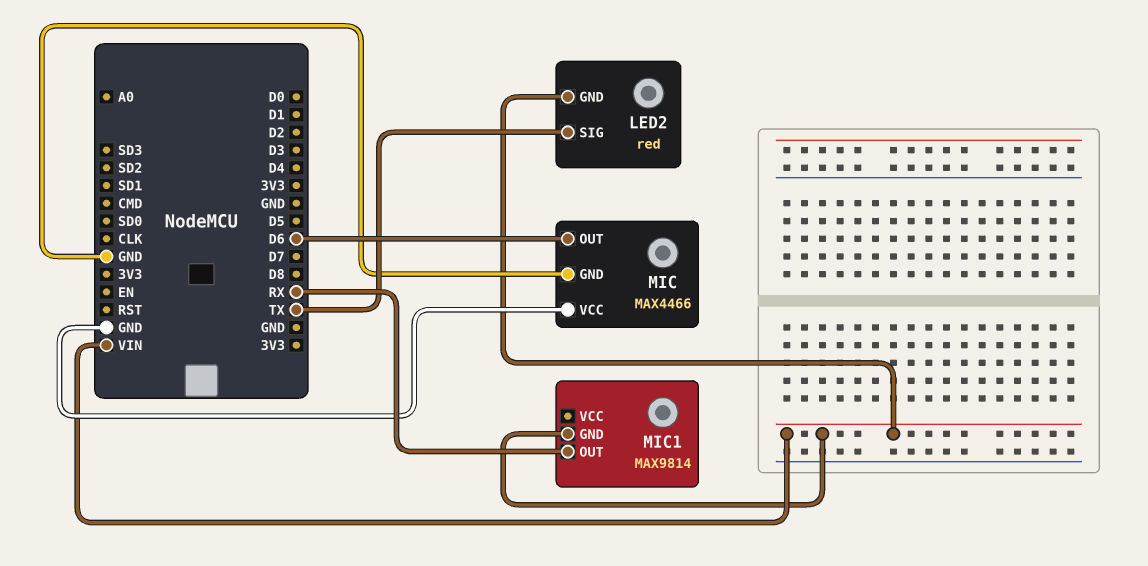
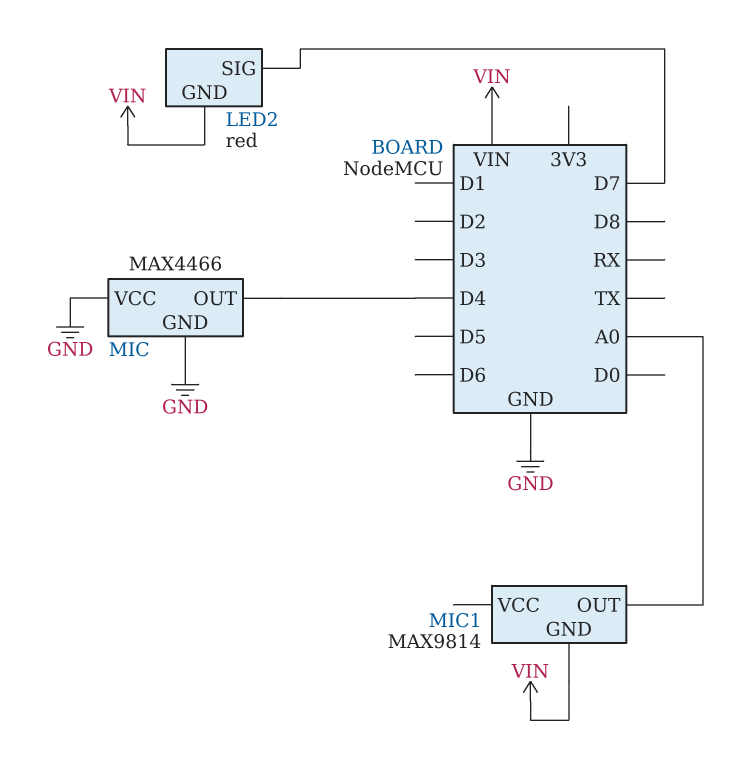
LED2 pin SIG: TX -> D7
MIC pin OUT: D6 -> D4
MIC1 pin OUT: RX -> A0

